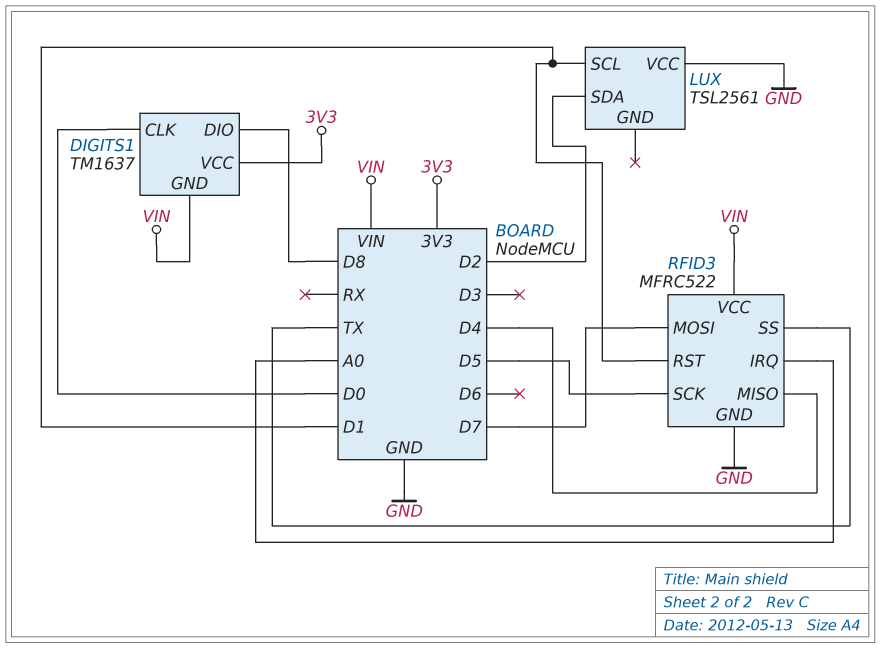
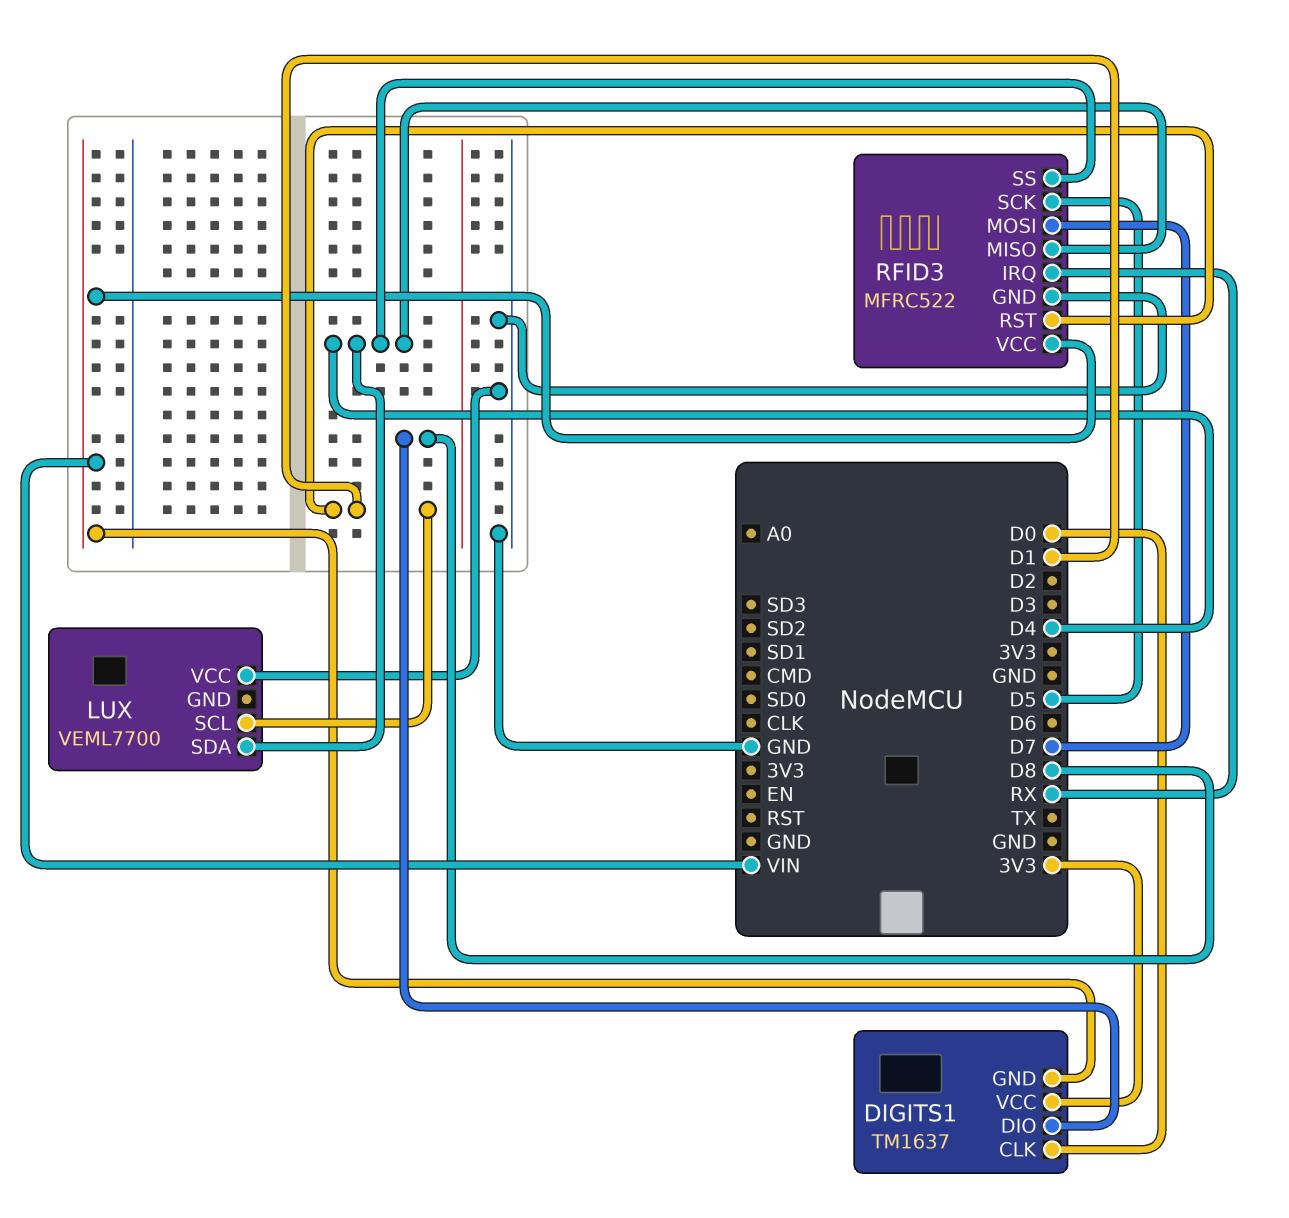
LUX: TSL2561 -> VEML7700
LUX pin SDA: D2 -> D4
RFID3 pin IRQ: A0 -> RX
RFID3 pin SS: TX -> D4

